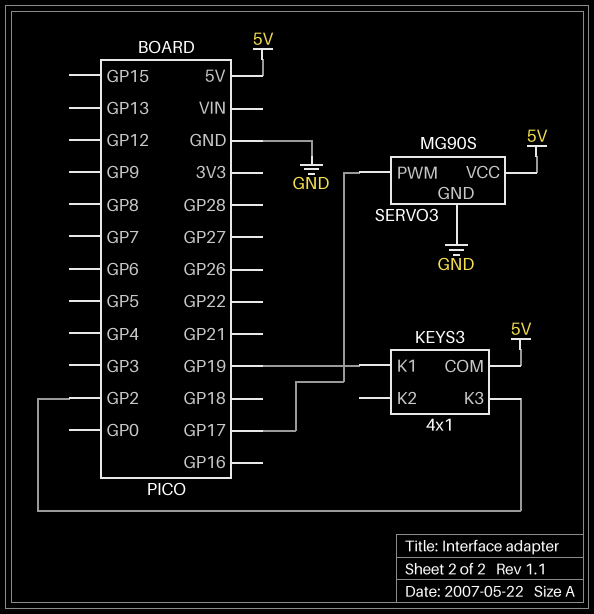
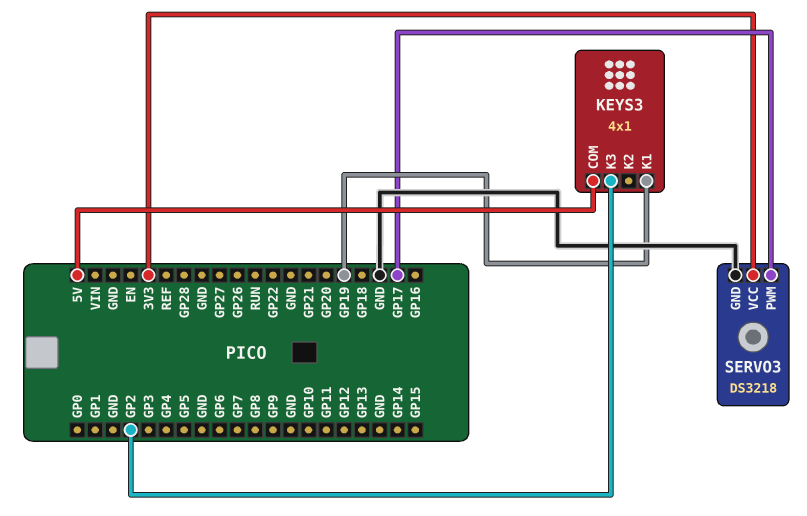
SERVO3: MG90S -> DS3218
SERVO3 pin VCC: 5V -> 3V3

